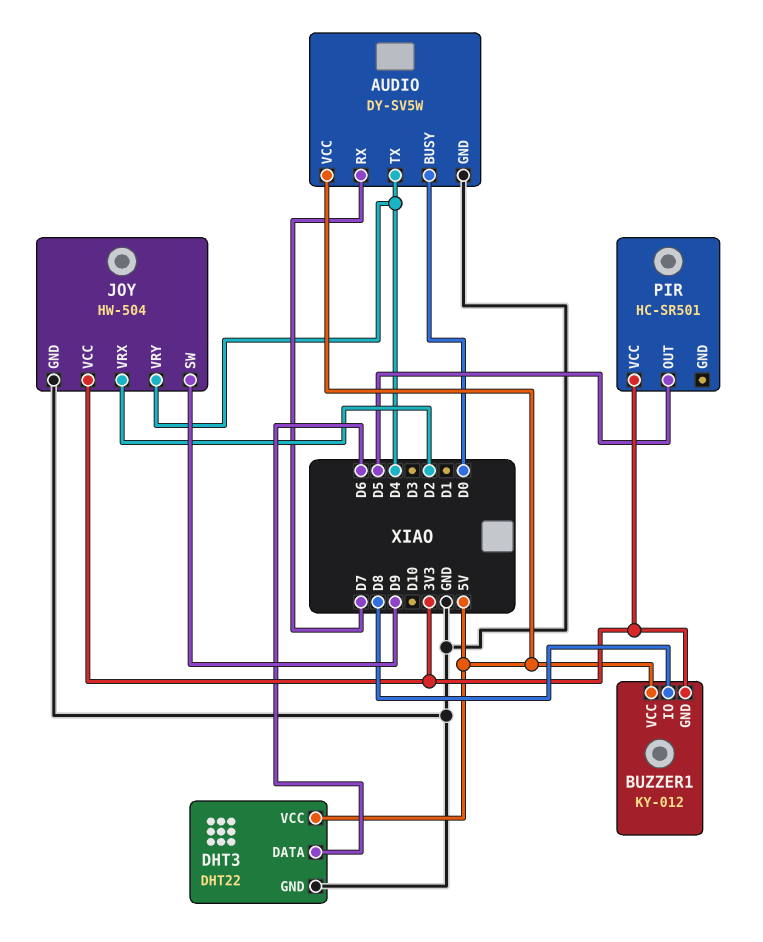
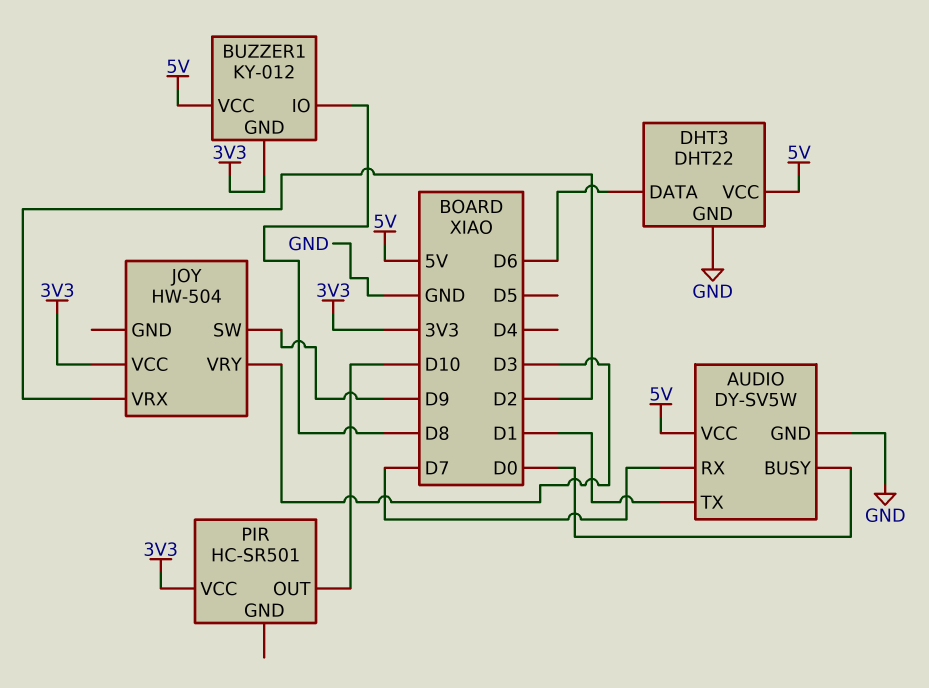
AUDIO pin TX: D4 -> D1
JOY pin GND: GND -> none
JOY pin VRY: D4 -> D3
PIR pin OUT: D5 -> D10

